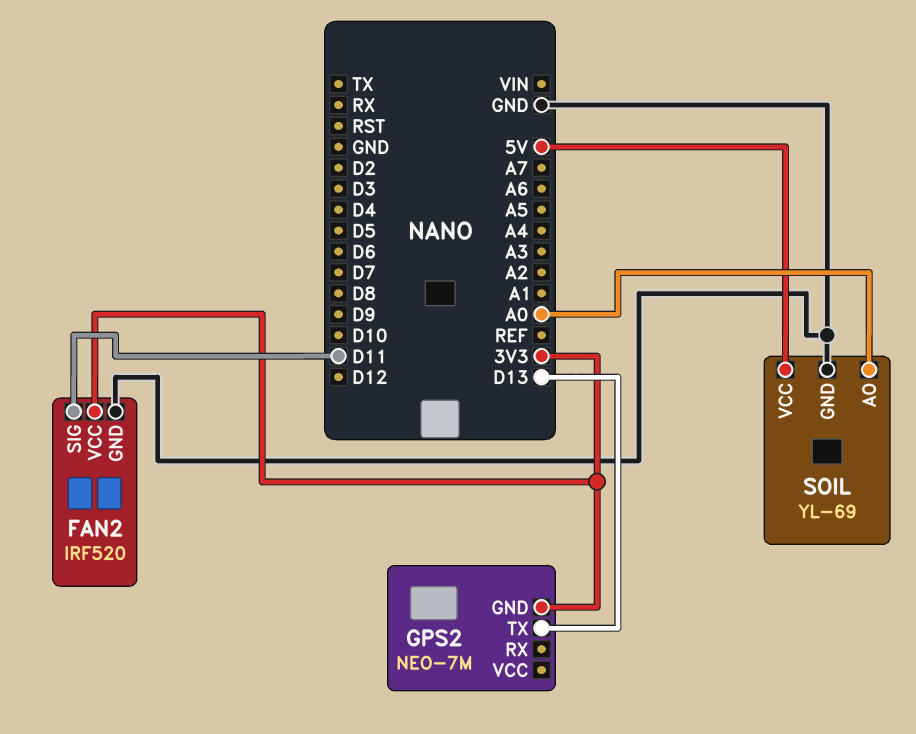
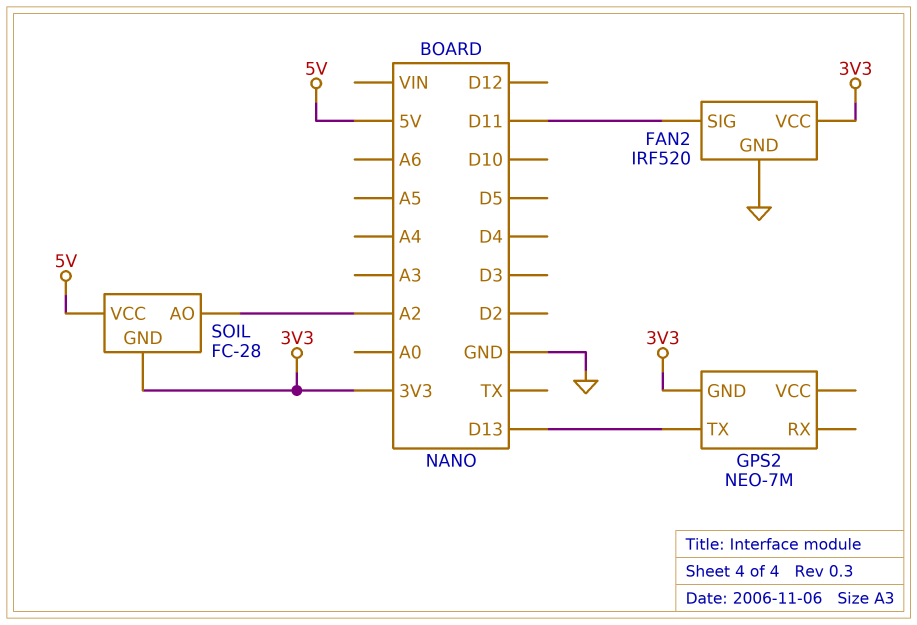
SOIL: YL-69 -> FC-28
SOIL pin AO: A0 -> A2
SOIL pin GND: GND -> 3V3

